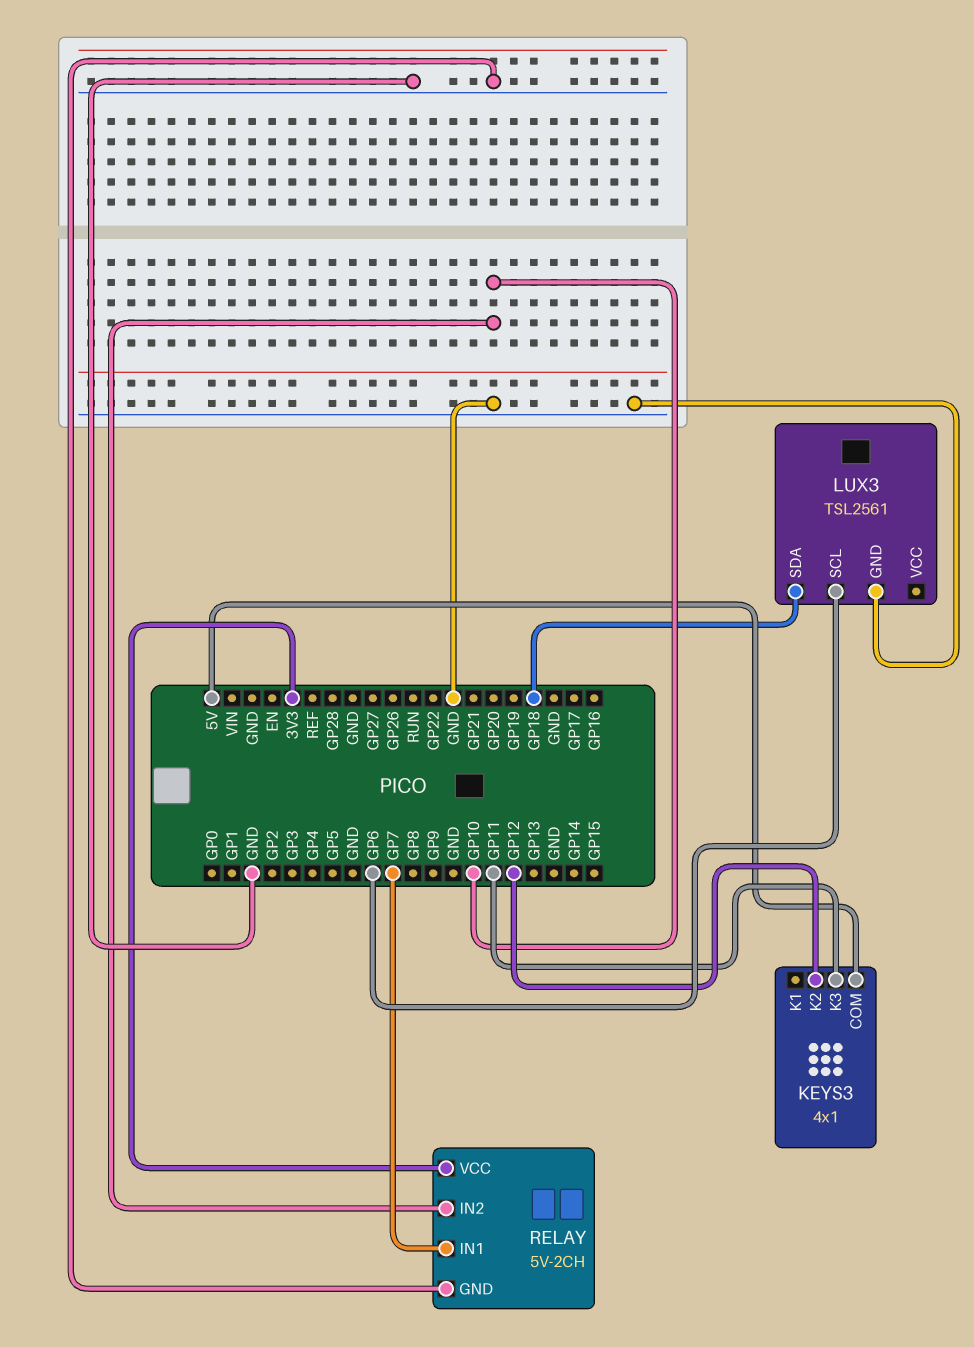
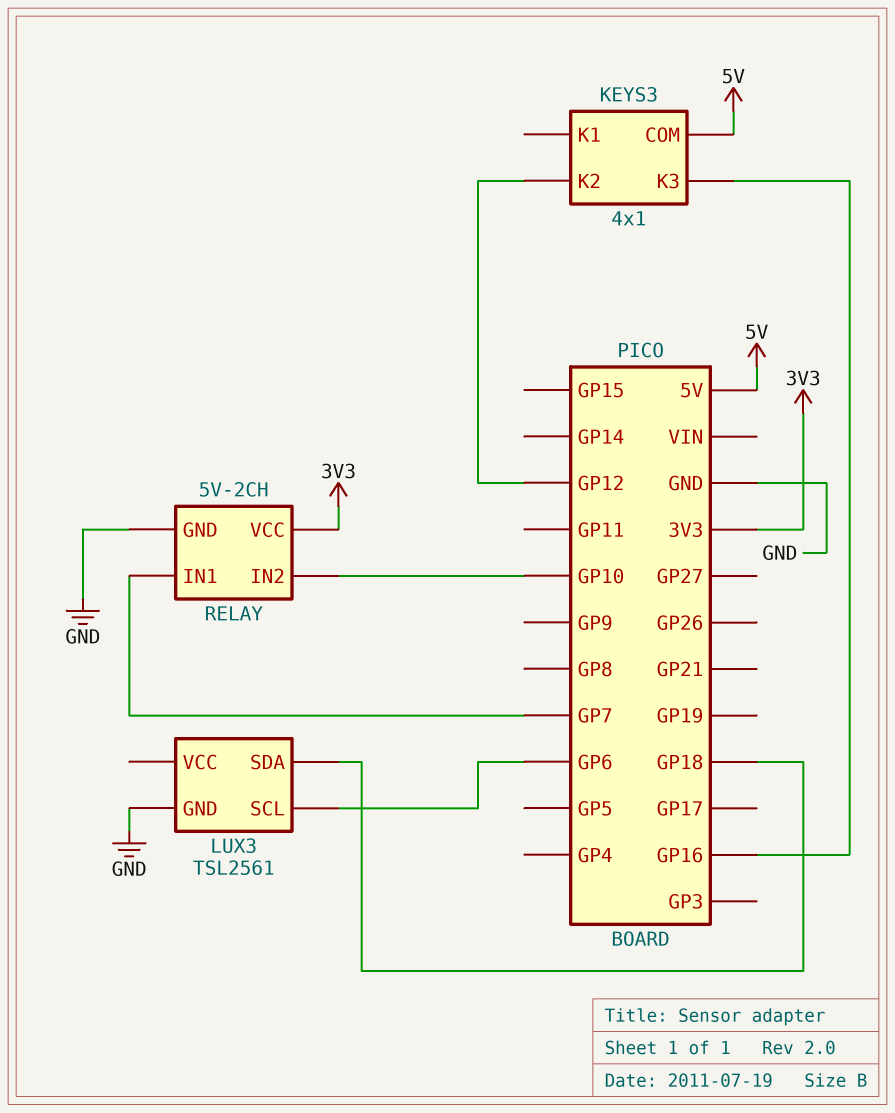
KEYS3 pin K3: GP11 -> GP16

